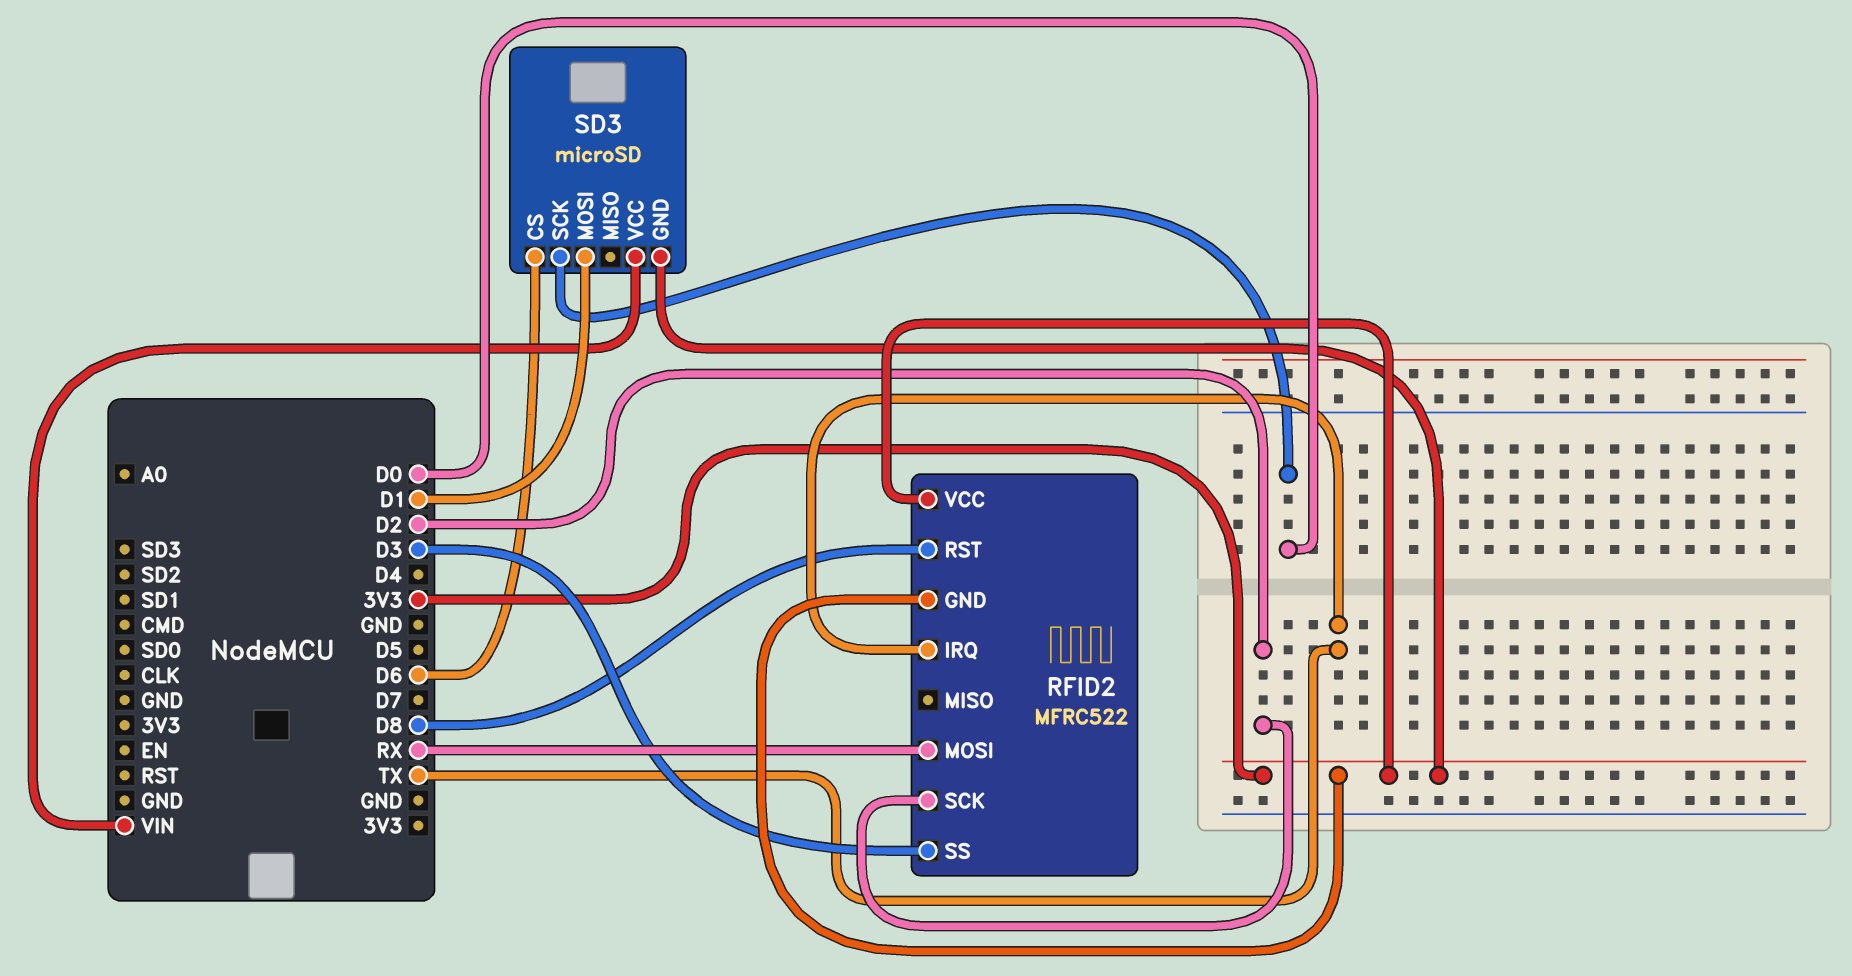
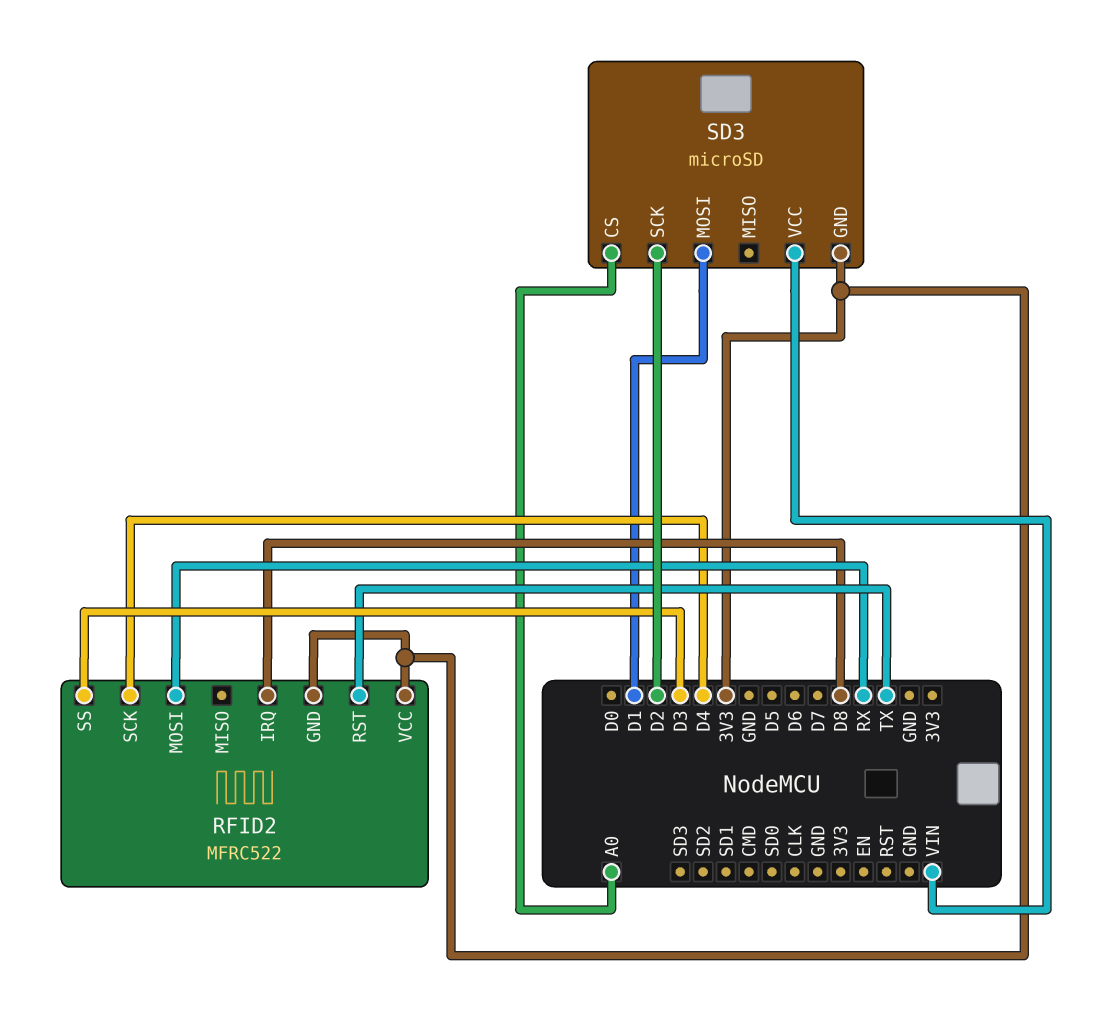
RFID2 pin IRQ: TX -> D8
RFID2 pin RST: D8 -> TX
RFID2 pin SCK: D2 -> D4
SD3 pin CS: D6 -> A0
SD3 pin SCK: D0 -> D2

